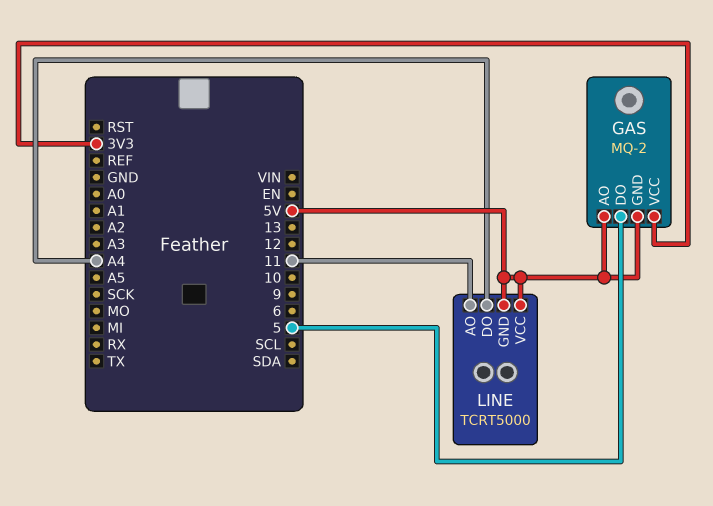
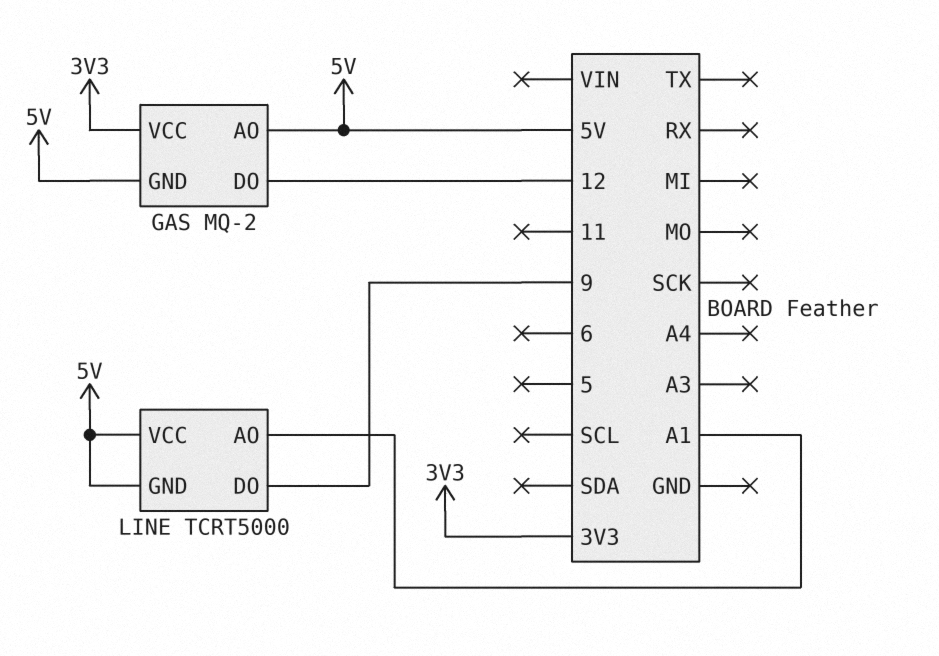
GAS pin DO: 5 -> 12
LINE pin AO: 11 -> A1
LINE pin DO: A4 -> 9

